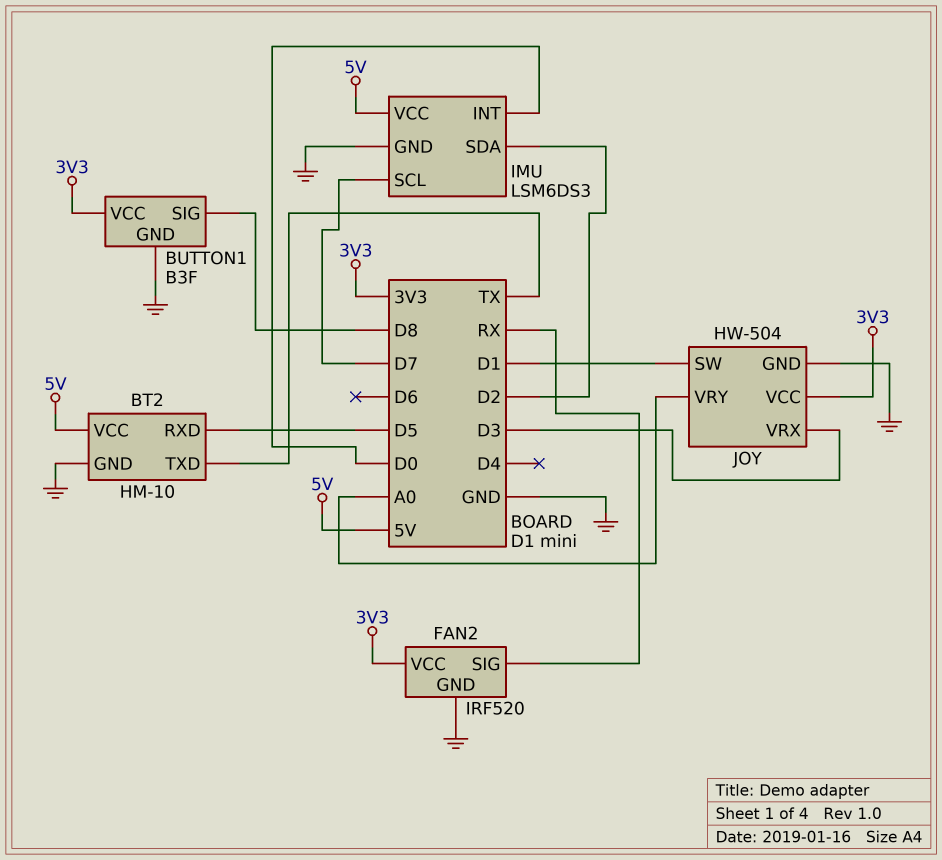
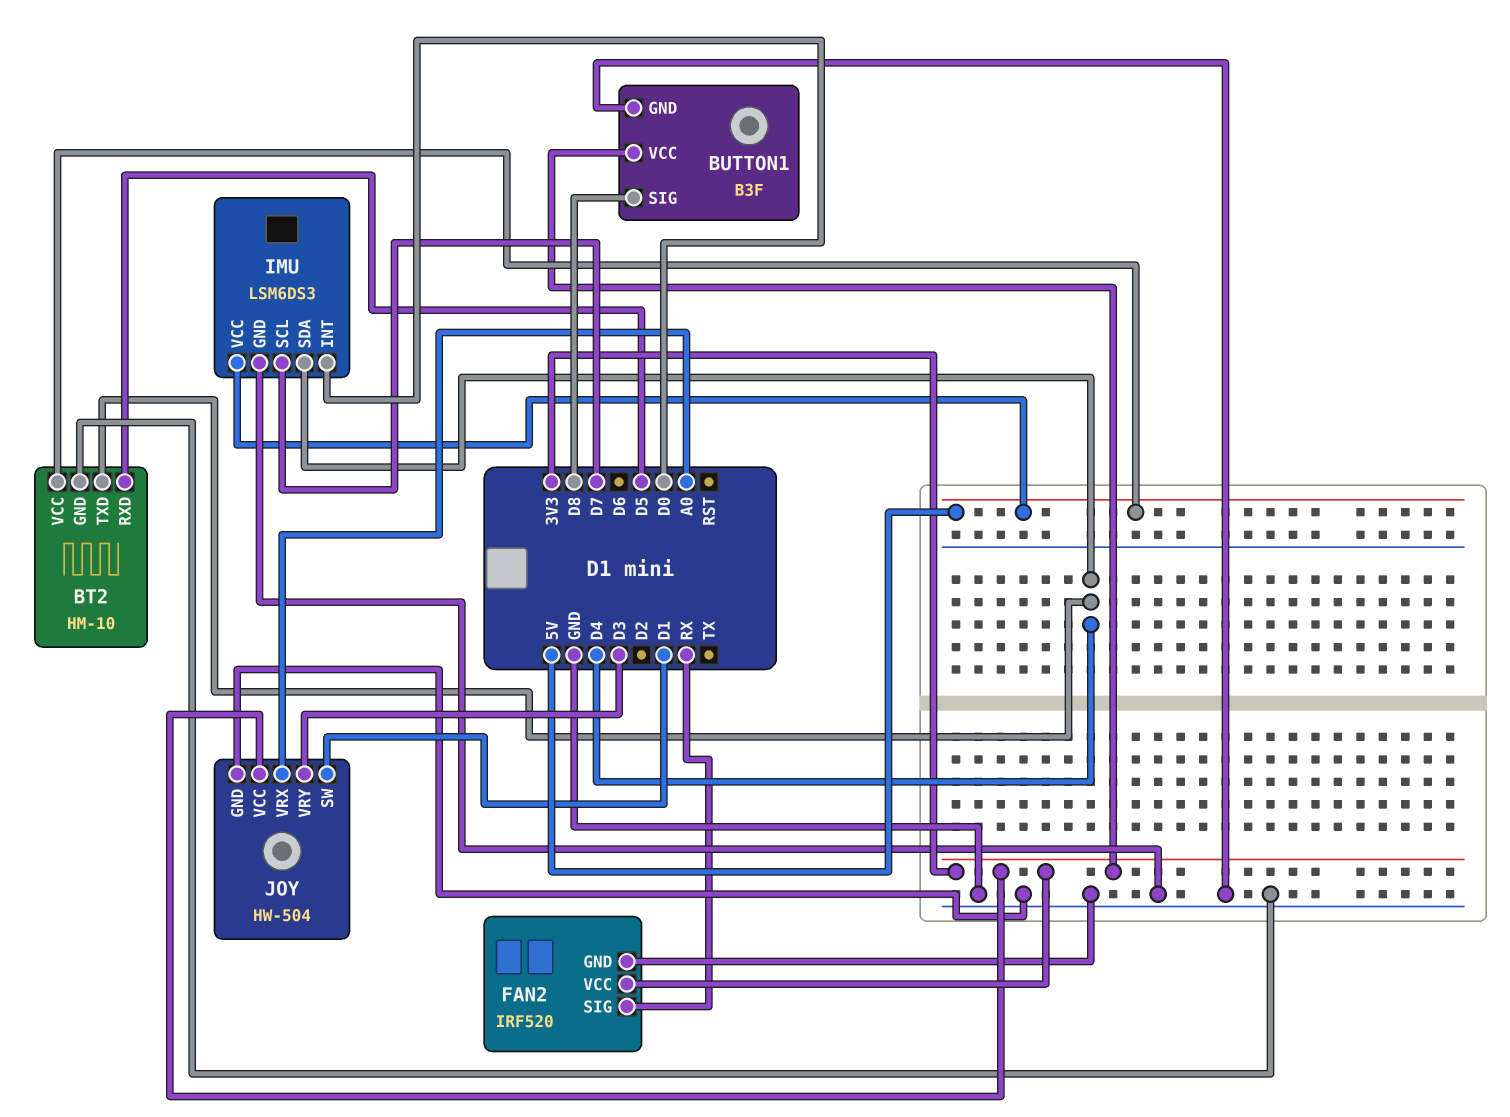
BT2 pin TXD: TX -> D4
IMU pin SDA: D2 -> D4
JOY pin VRX: D3 -> A0
JOY pin VRY: A0 -> D3

